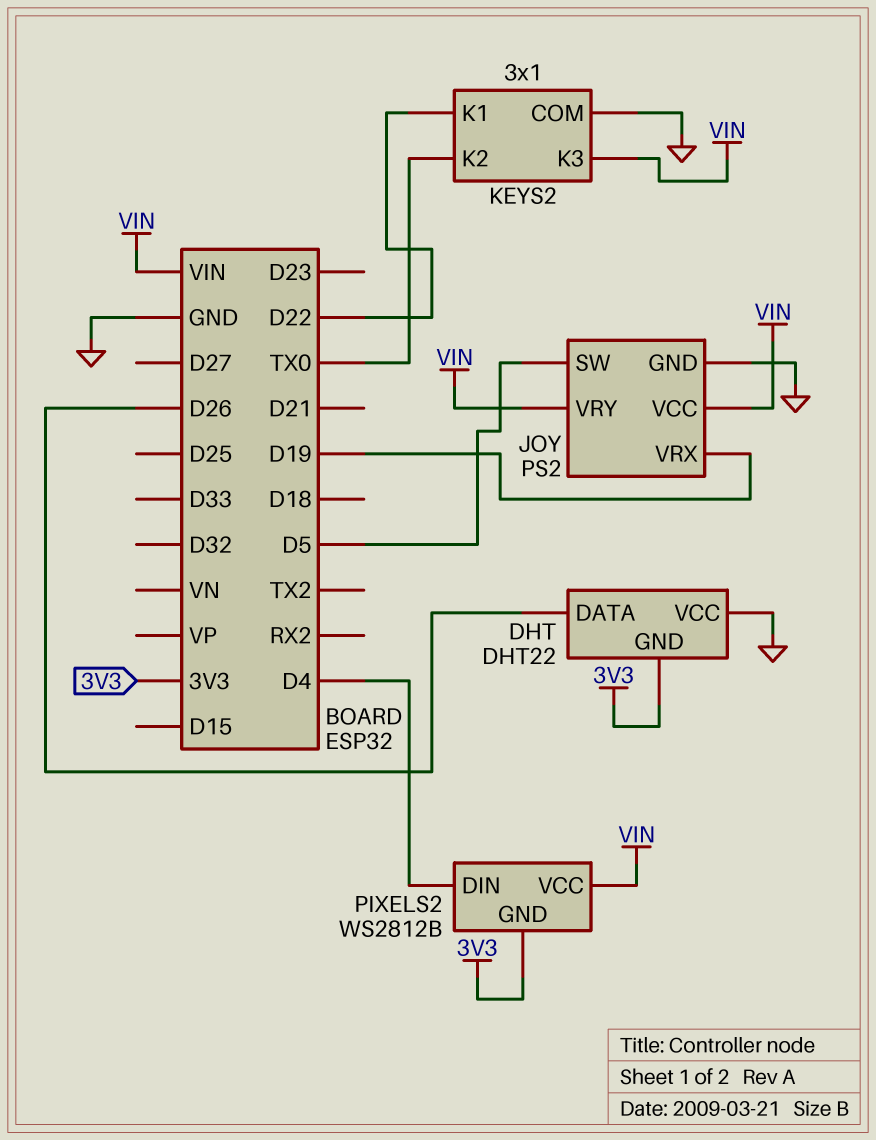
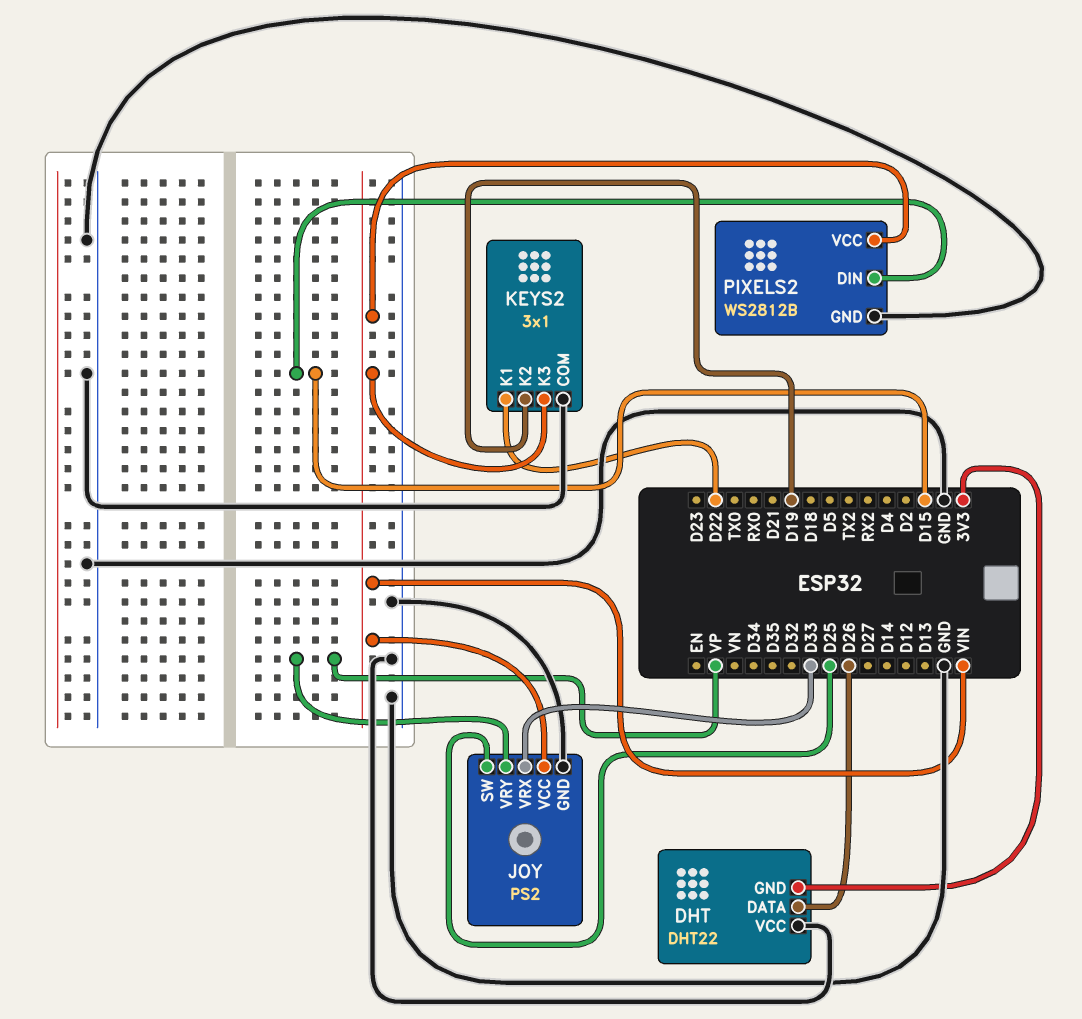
JOY pin SW: D5 -> D25
JOY pin VRX: D19 -> D33
JOY pin VRY: VIN -> VP
KEYS2 pin K2: TX0 -> D19
PIXELS2 pin DIN: D4 -> D15
PIXELS2 pin GND: 3V3 -> GND

